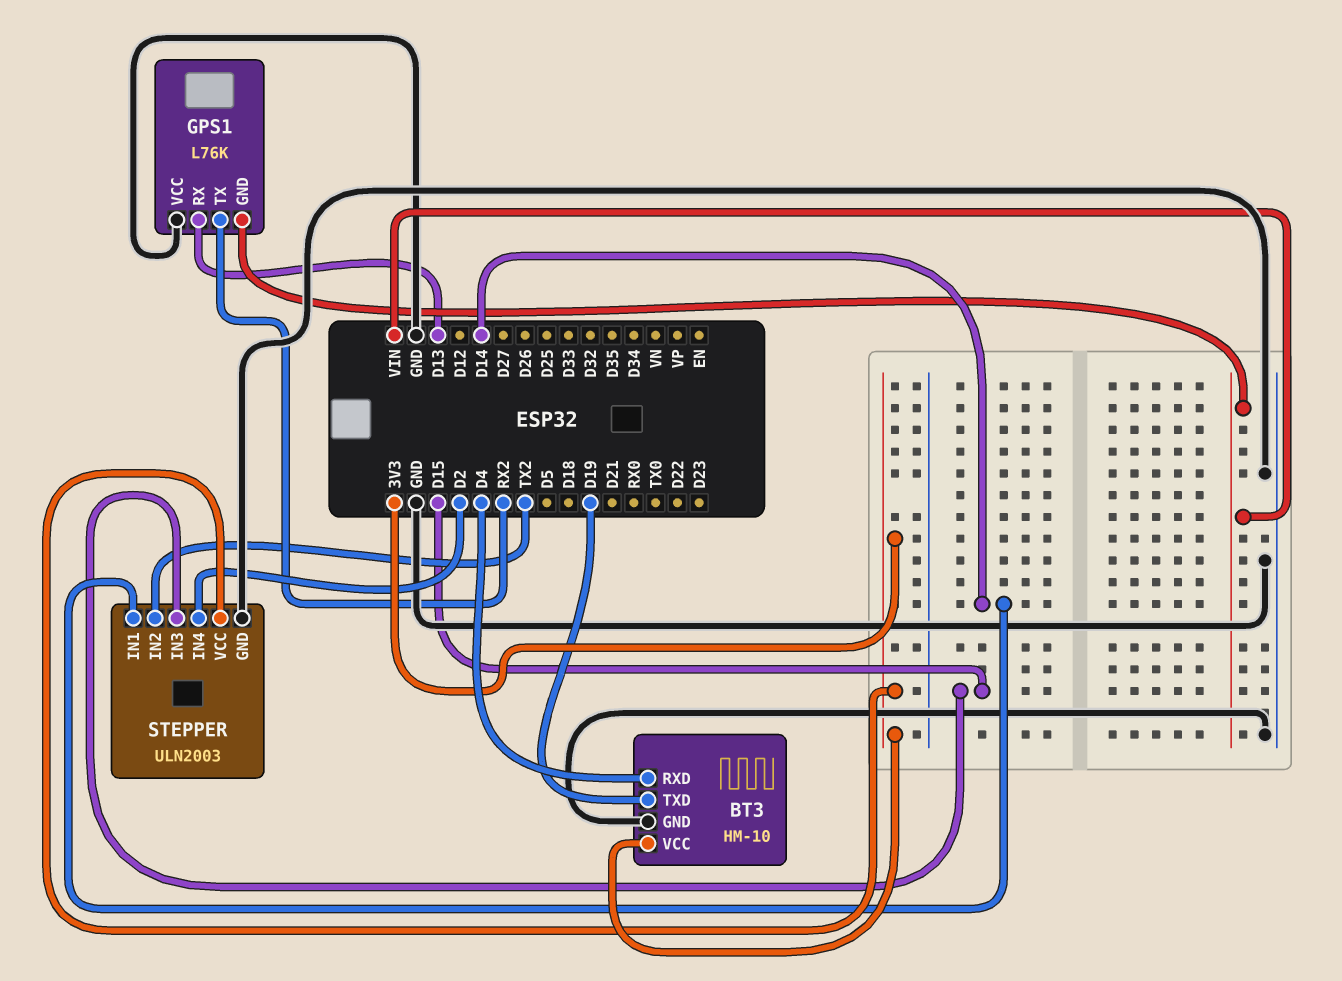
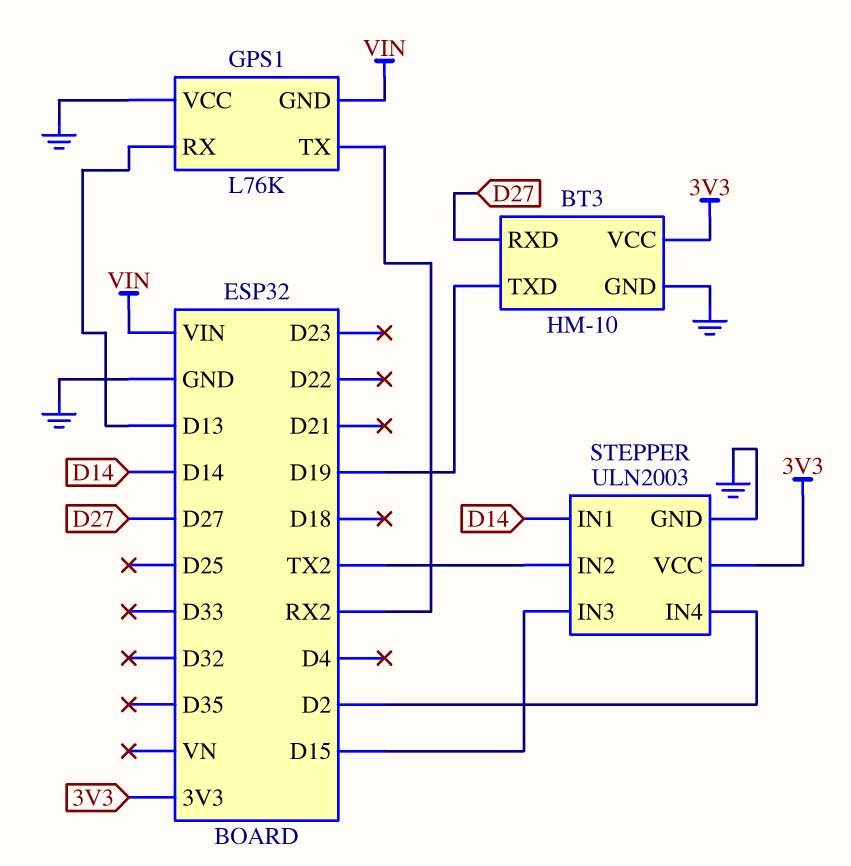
BT3 pin RXD: D4 -> D27

